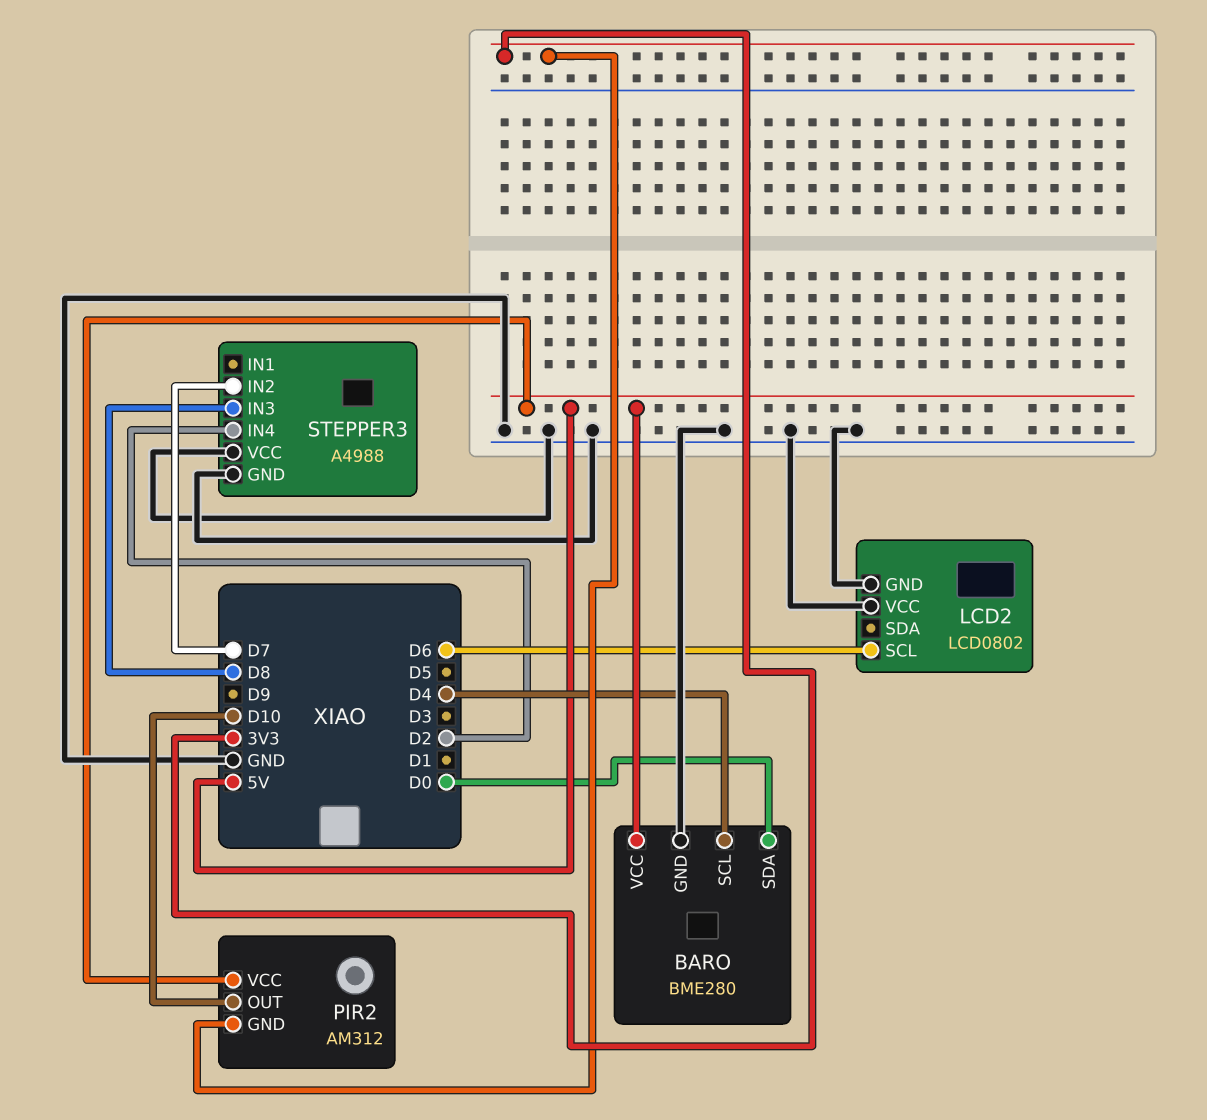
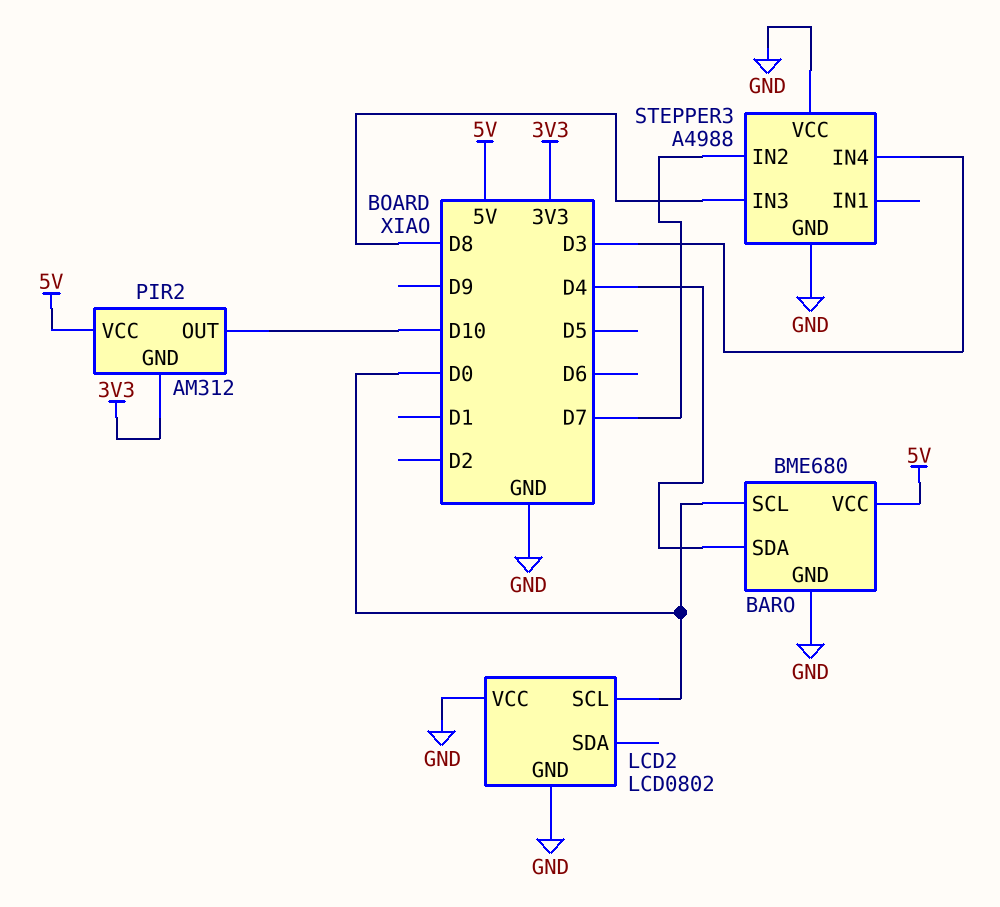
BARO: BME280 -> BME680
BARO pin SCL: D4 -> D0
BARO pin SDA: D0 -> D4
LCD2 pin SCL: D6 -> D0
STEPPER3 pin IN4: D2 -> D3

